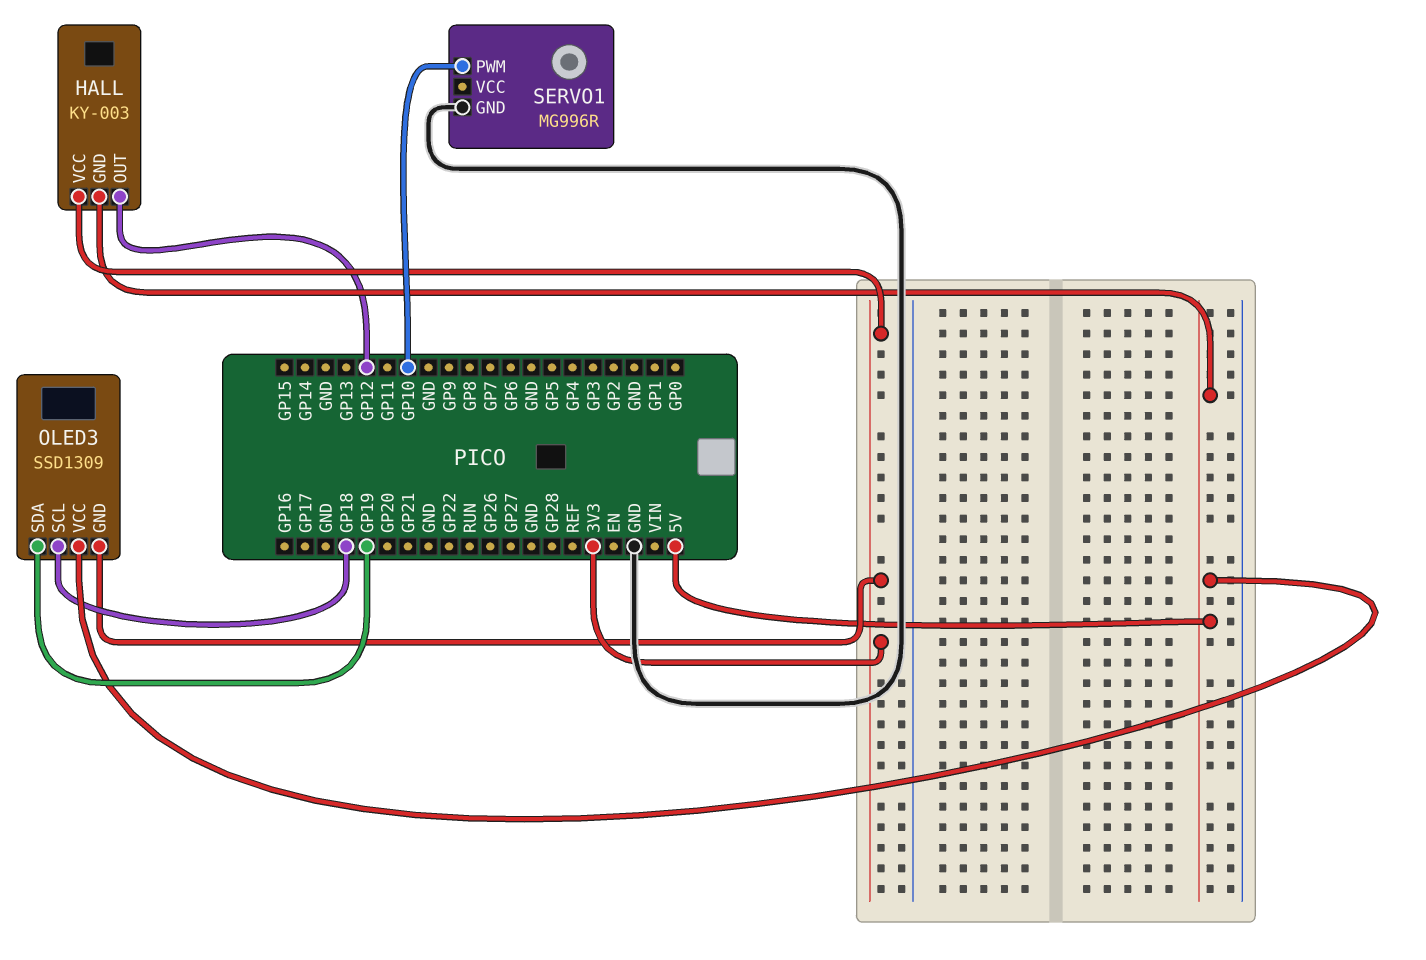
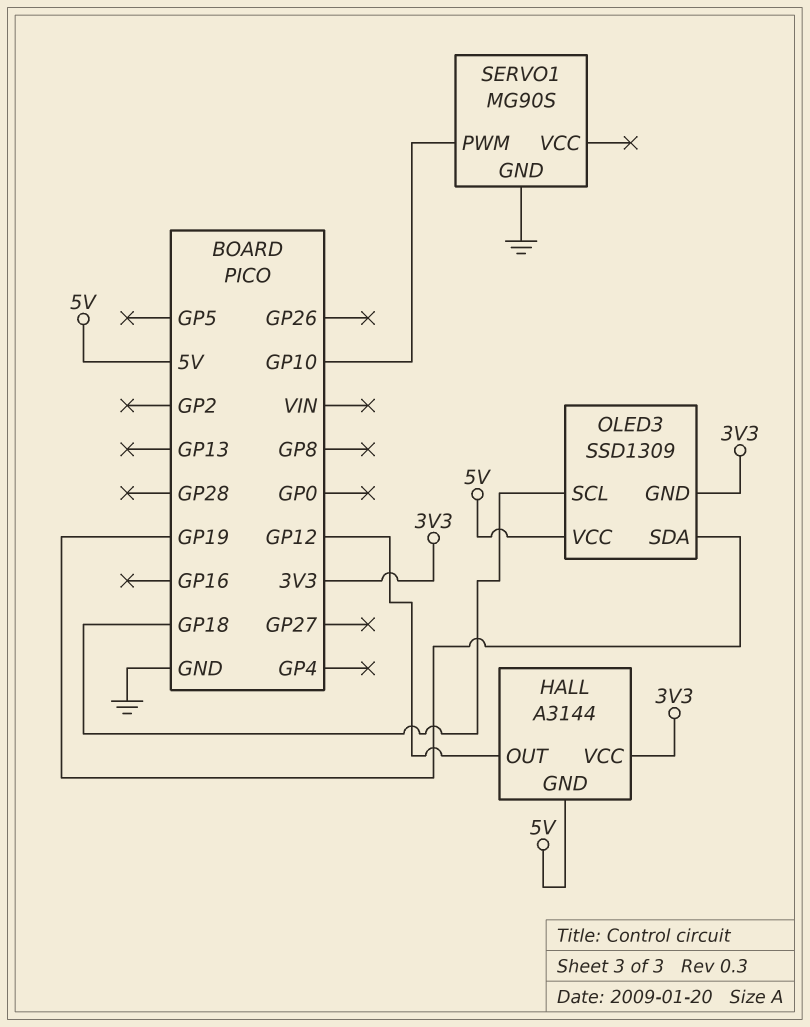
HALL: KY-003 -> A3144
SERVO1: MG996R -> MG90S

